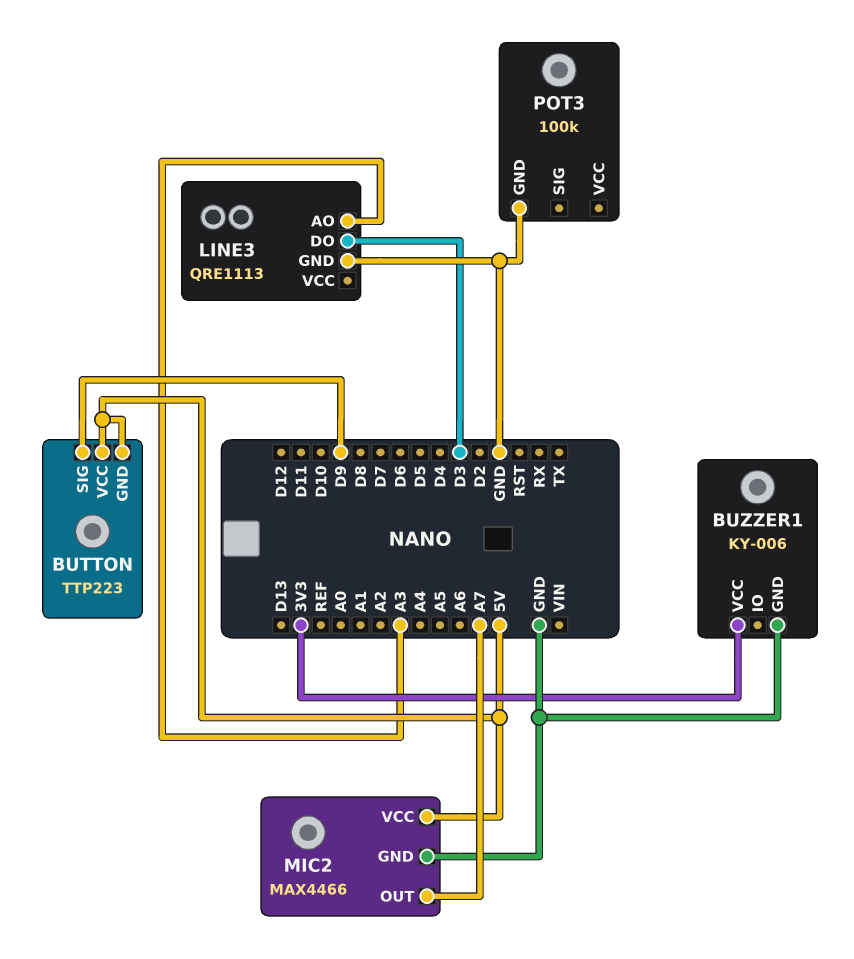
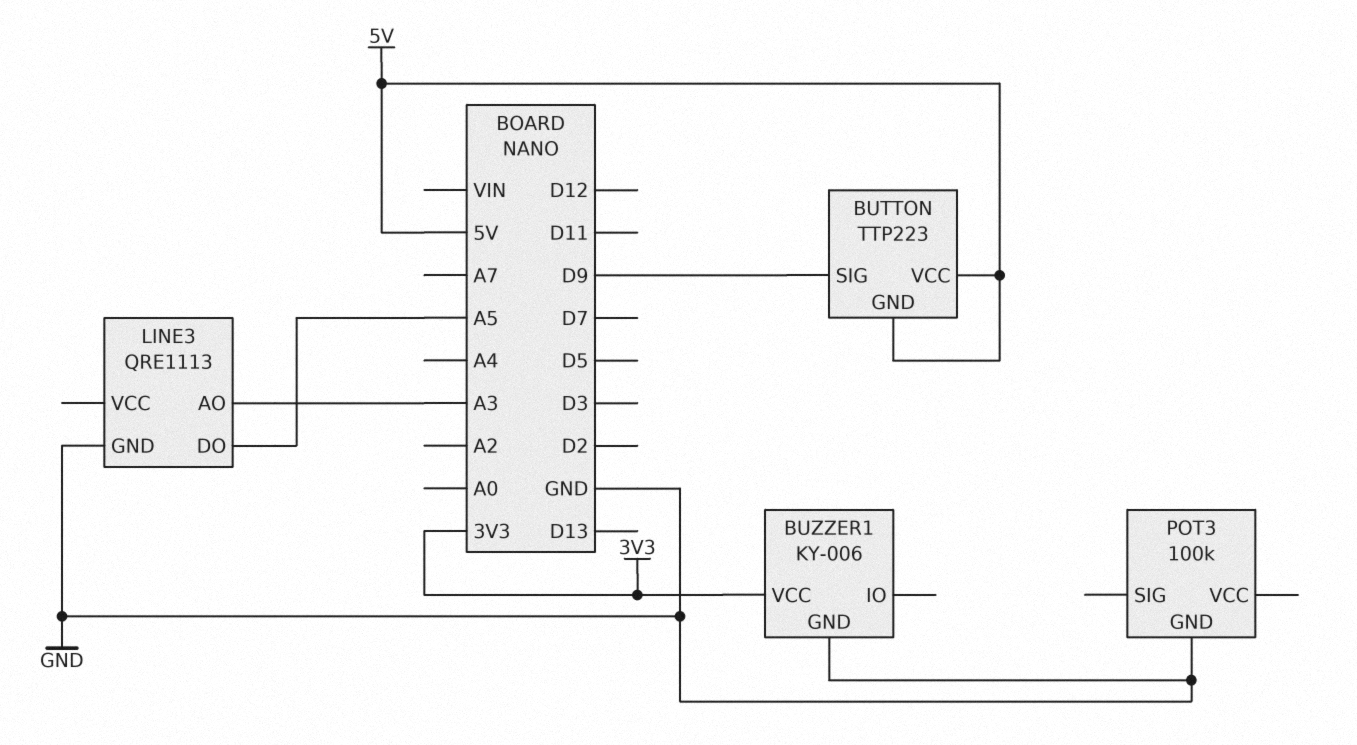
LINE3 pin DO: D3 -> A5
MIC2: MAX4466 -> none
MIC2 pin GND: GND -> none
MIC2 pin OUT: A7 -> none
MIC2 pin VCC: 5V -> none

